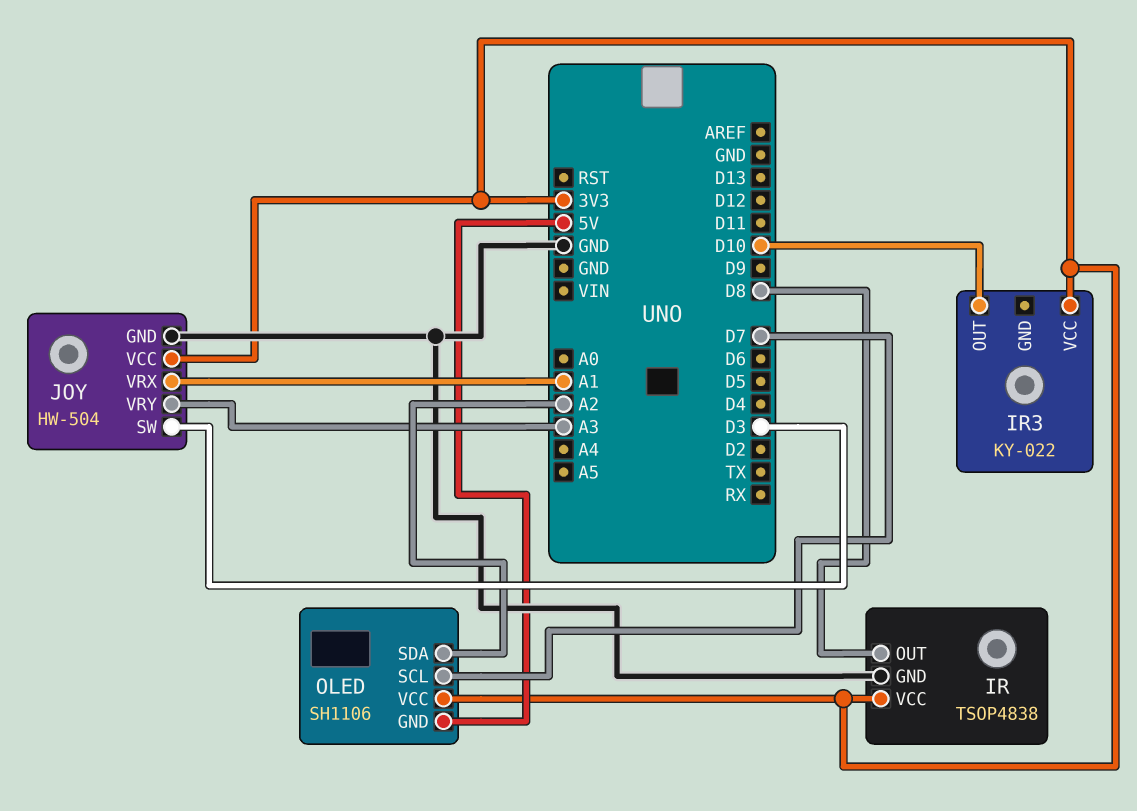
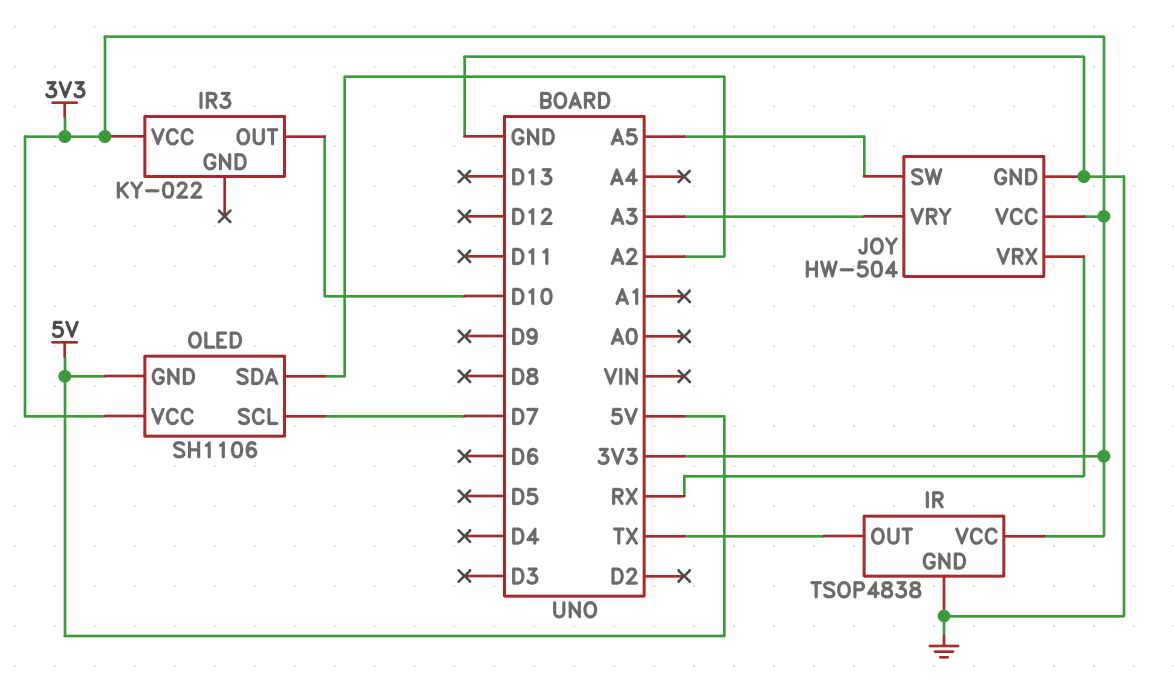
IR pin OUT: D8 -> TX
JOY pin SW: D3 -> A5
JOY pin VRX: A1 -> RX

